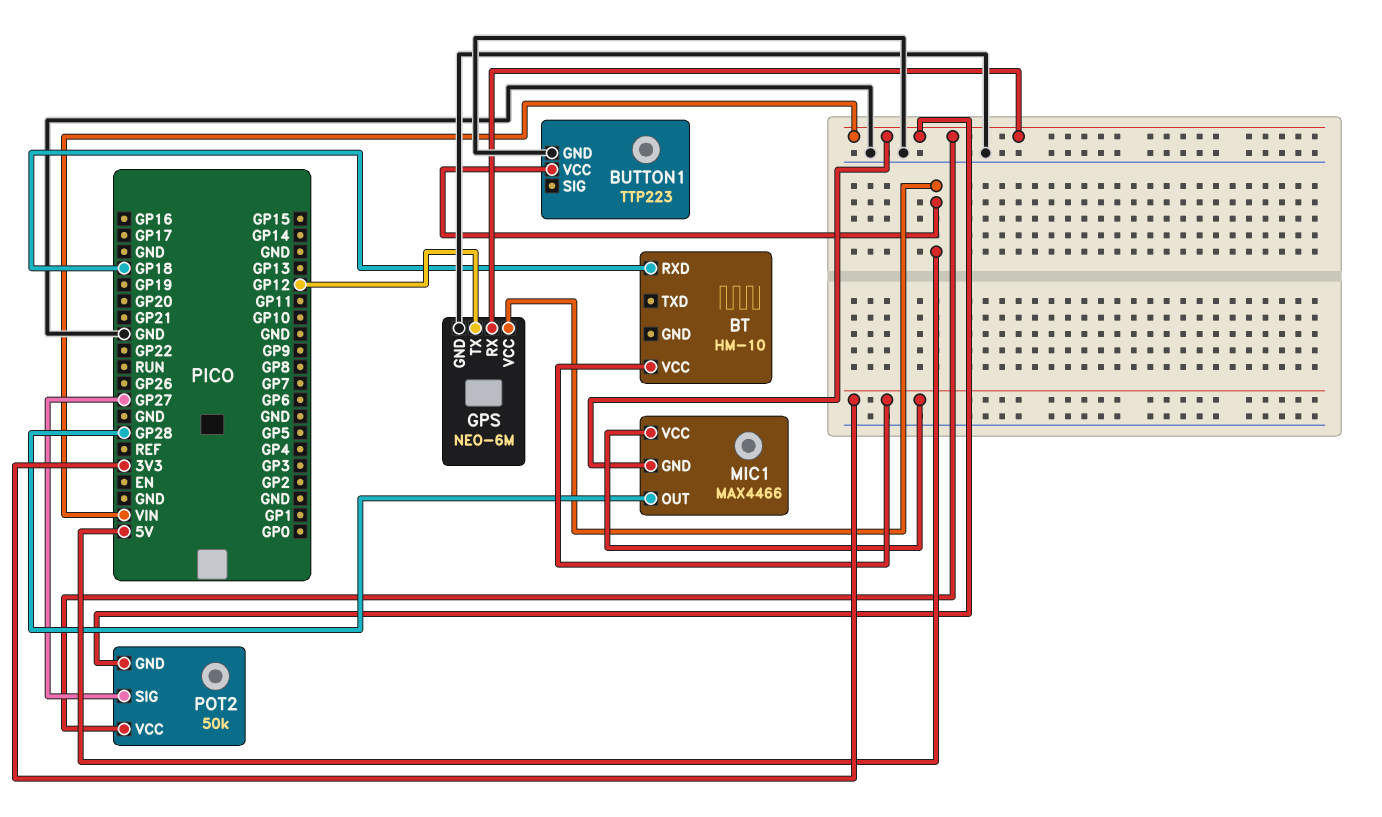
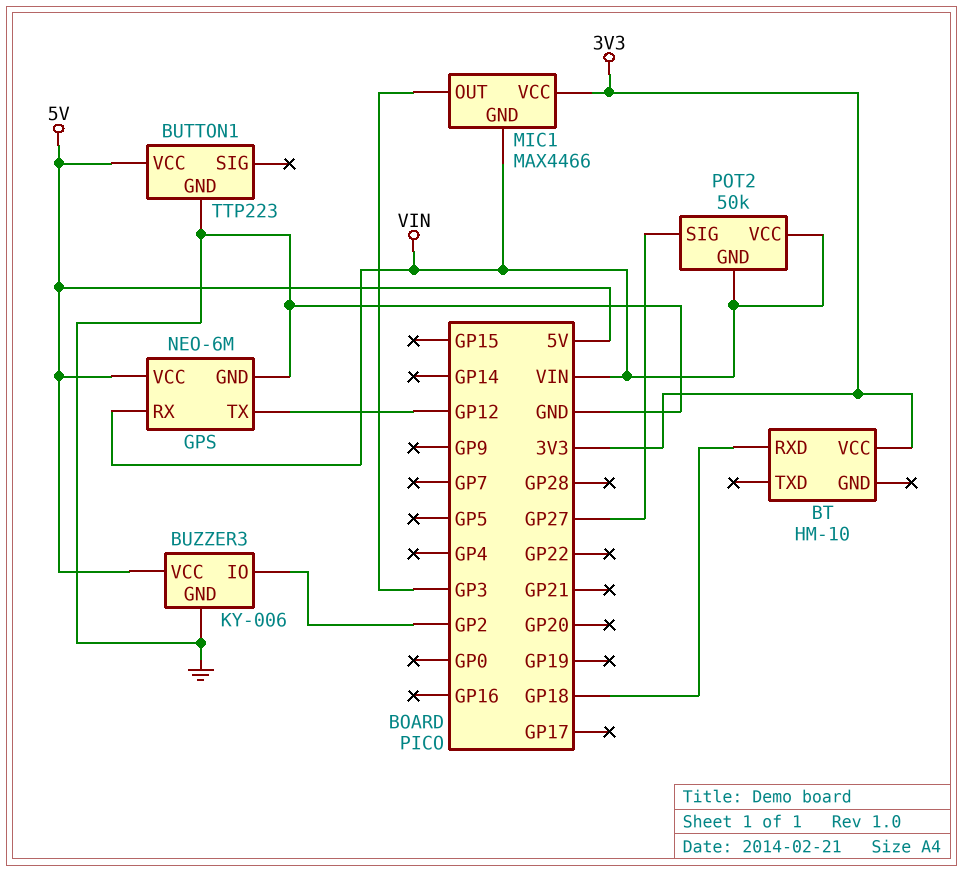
BUZZER3: none -> KY-006
BUZZER3 pin GND: none -> GND
BUZZER3 pin IO: none -> GP2
BUZZER3 pin VCC: none -> 5V
MIC1 pin OUT: GP28 -> GP3

